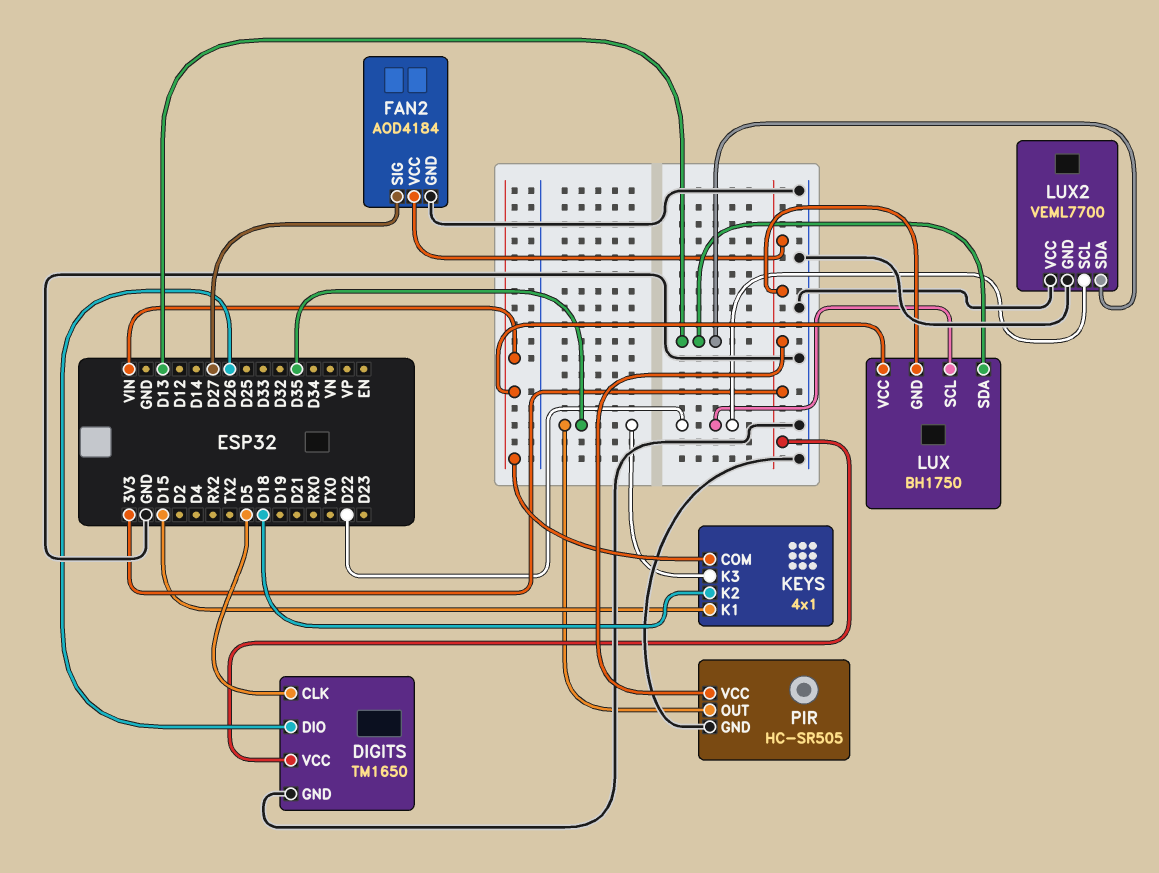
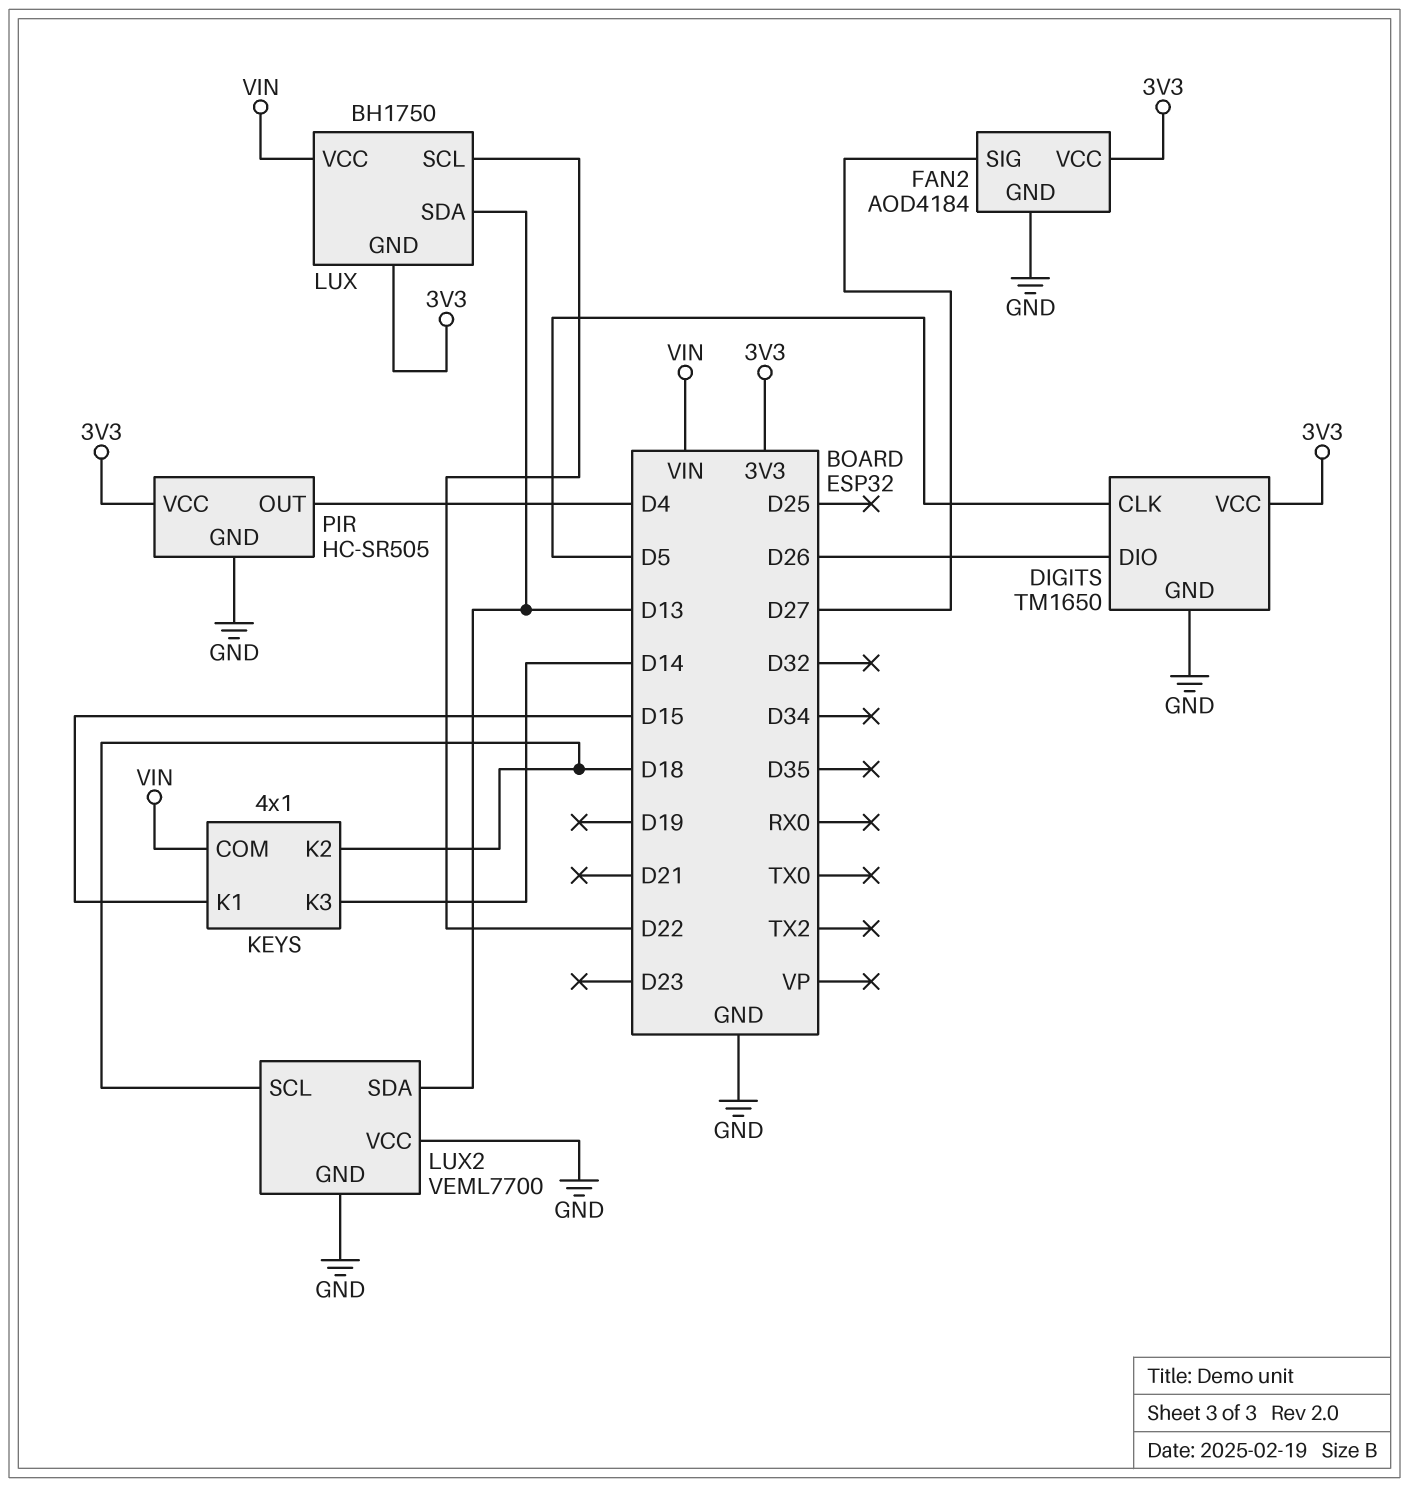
KEYS pin K3: D35 -> D14
LUX2 pin SCL: D22 -> D18
PIR pin OUT: D35 -> D4

